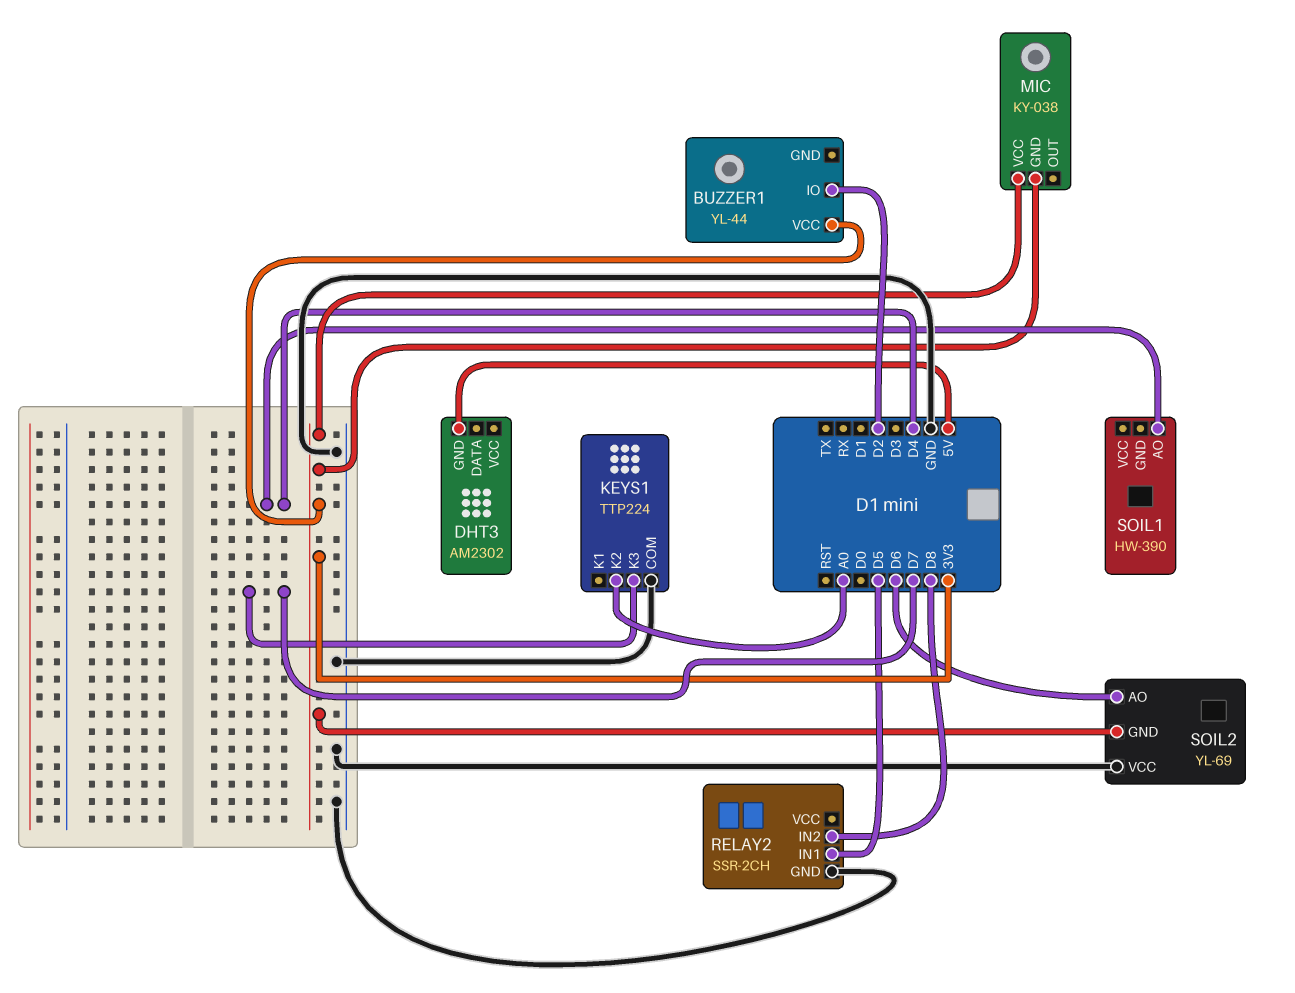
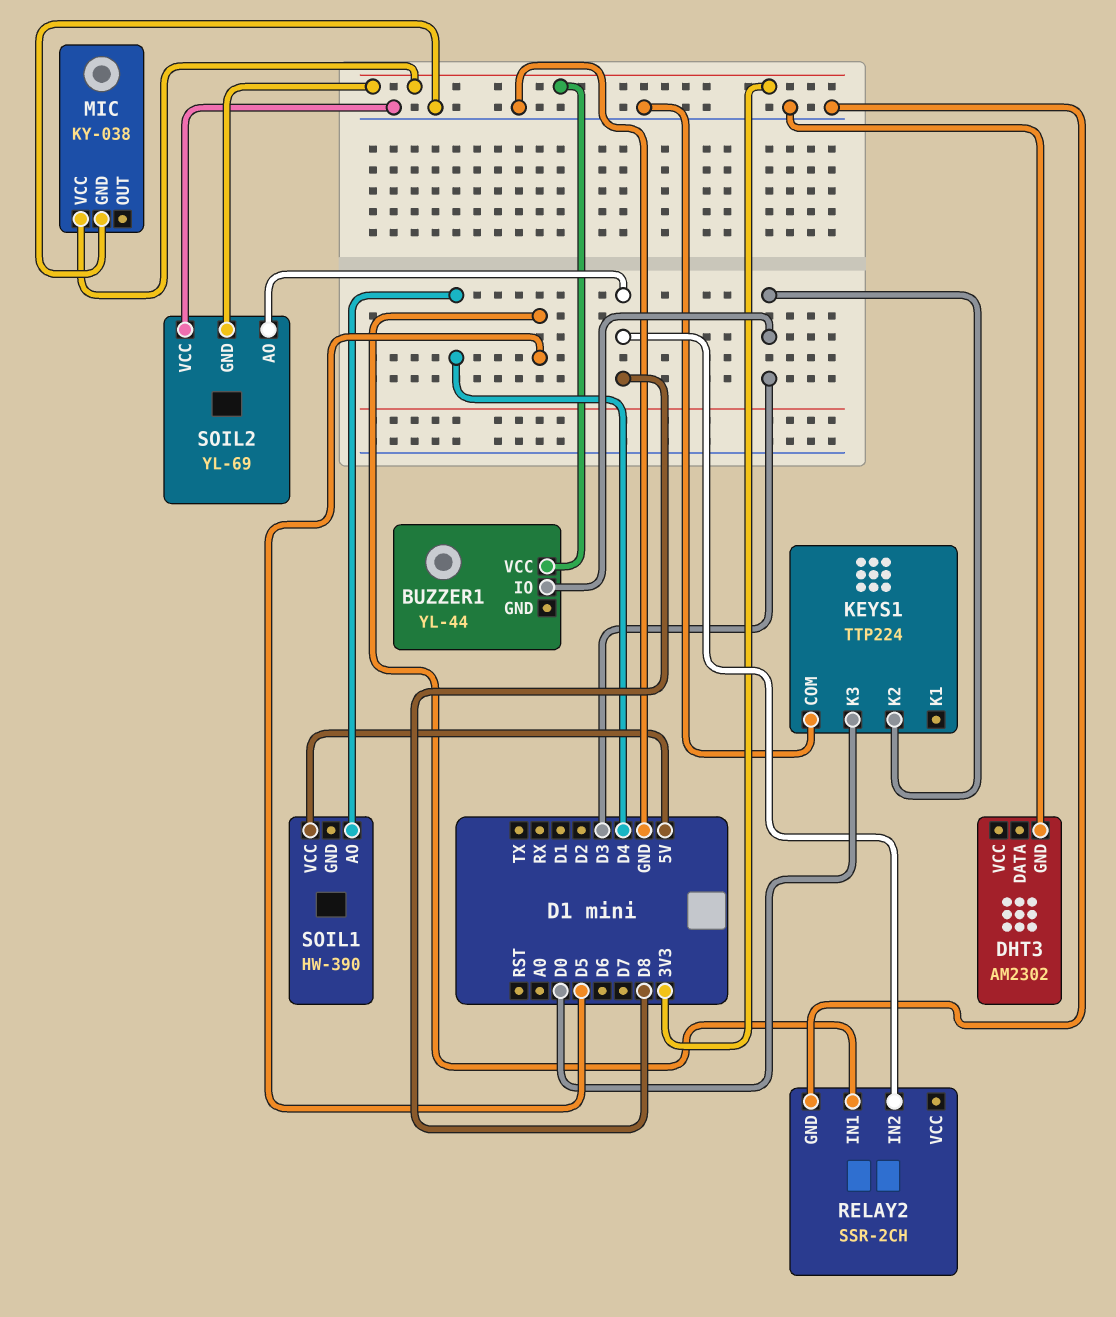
BUZZER1 pin IO: D2 -> D3
DHT3 pin GND: 5V -> GND
KEYS1 pin K2: A0 -> D3
KEYS1 pin K3: D7 -> D0
MIC pin GND: 3V3 -> GND
SOIL1 pin VCC: none -> 5V
SOIL2 pin AO: D6 -> D8

